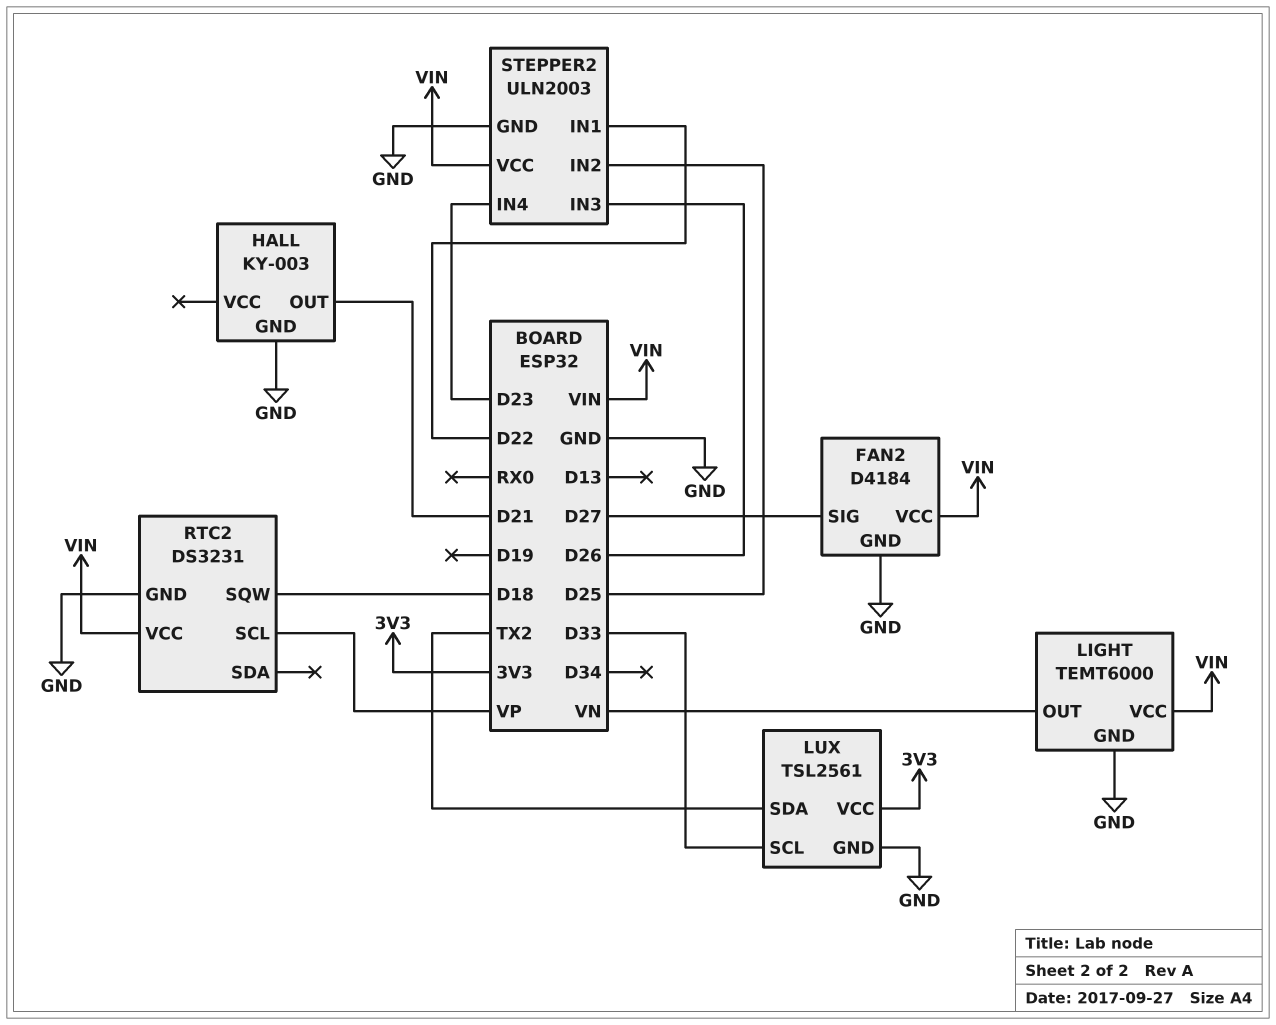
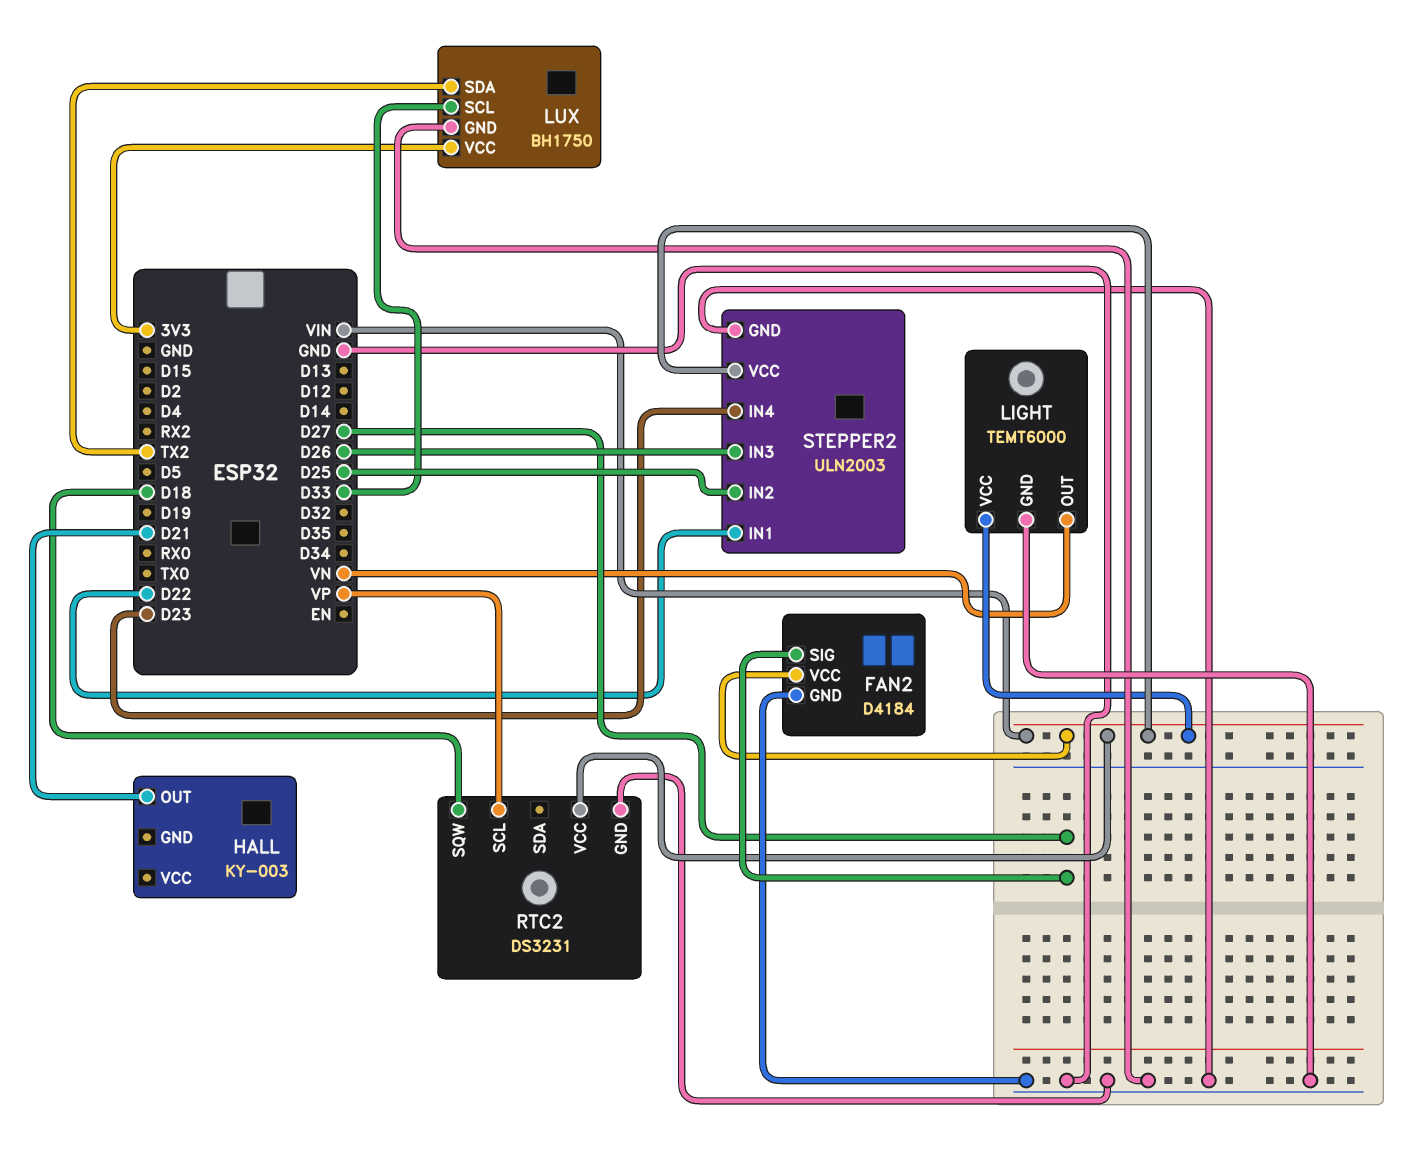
HALL pin GND: GND -> none
LUX: TSL2561 -> BH1750

